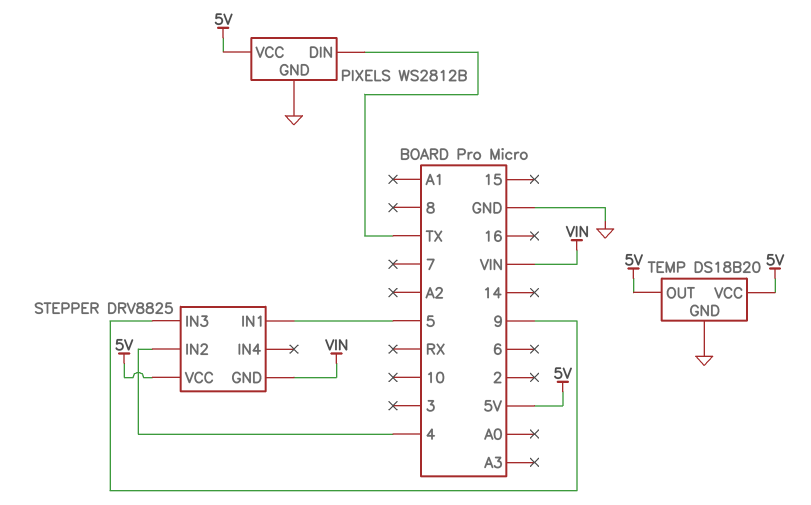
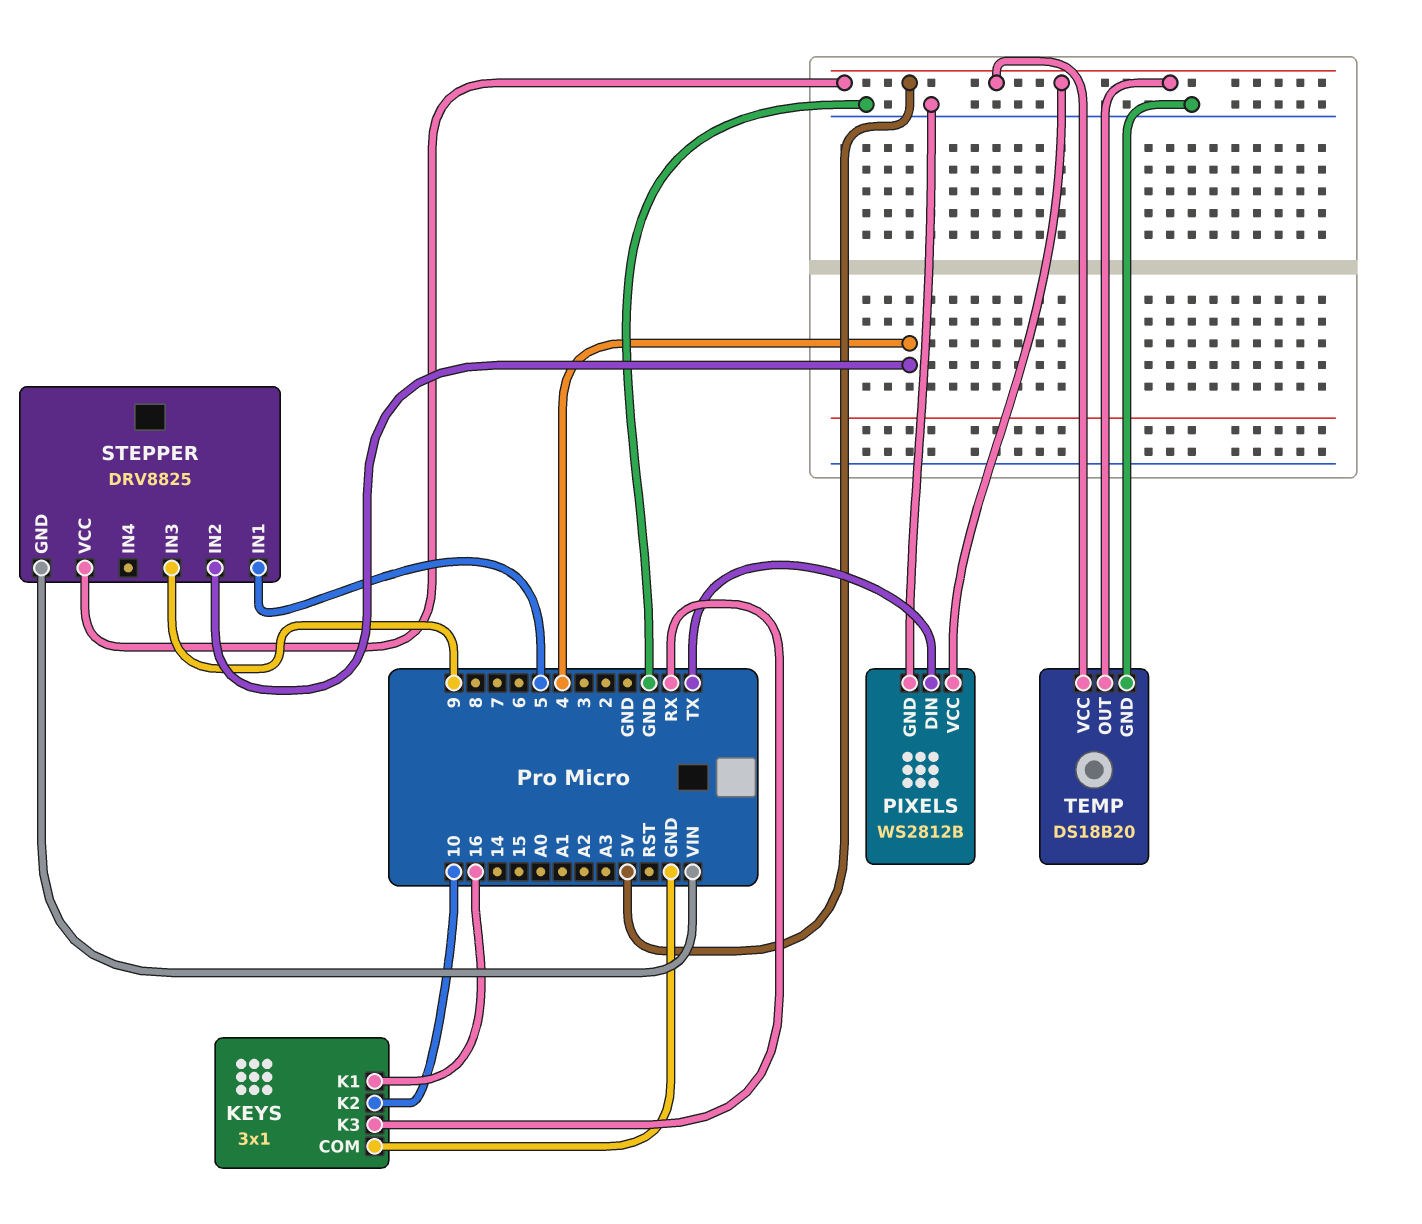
KEYS: none -> 3x1
KEYS pin COM: none -> GND
KEYS pin K1: none -> 16
KEYS pin K2: none -> 10
KEYS pin K3: none -> RX

